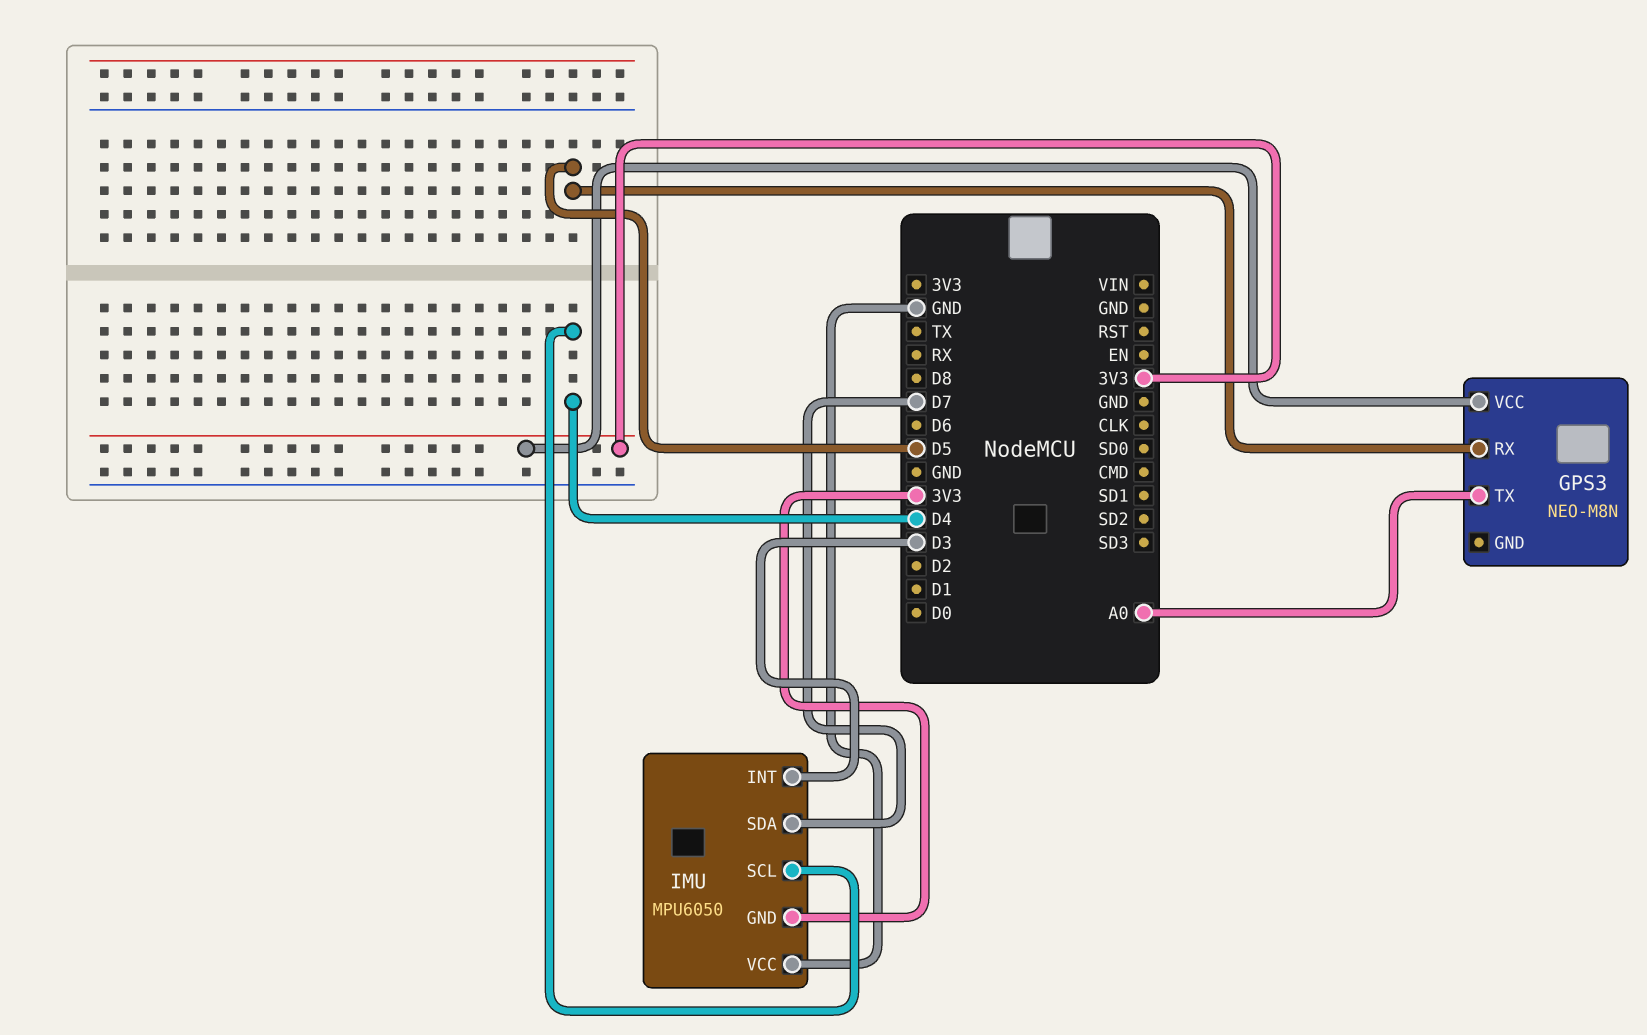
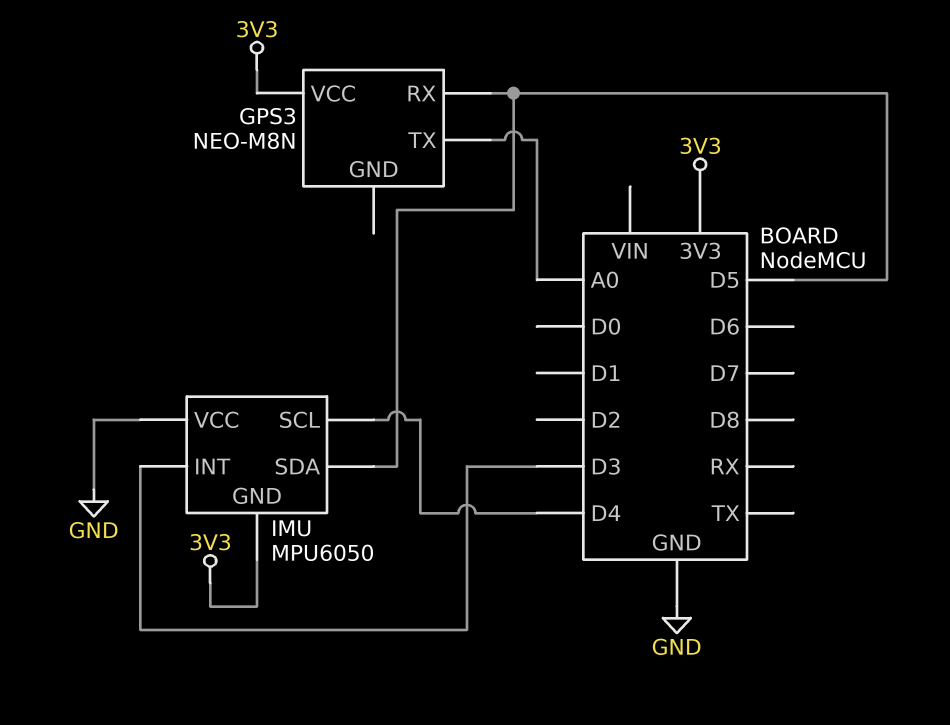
IMU pin SDA: D7 -> D5

